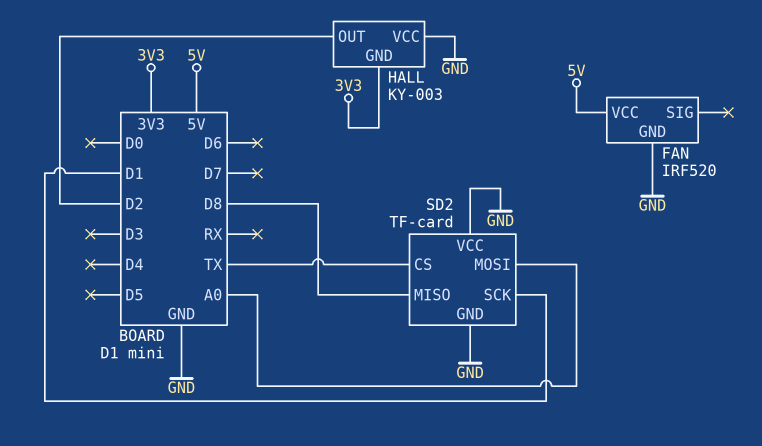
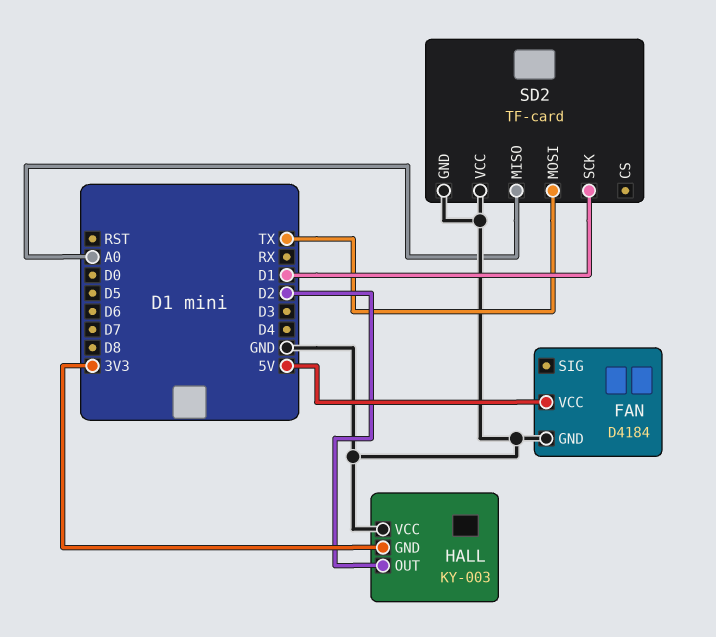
FAN: IRF520 -> D4184
SD2 pin CS: TX -> none
SD2 pin MISO: D8 -> A0
SD2 pin MOSI: A0 -> TX

